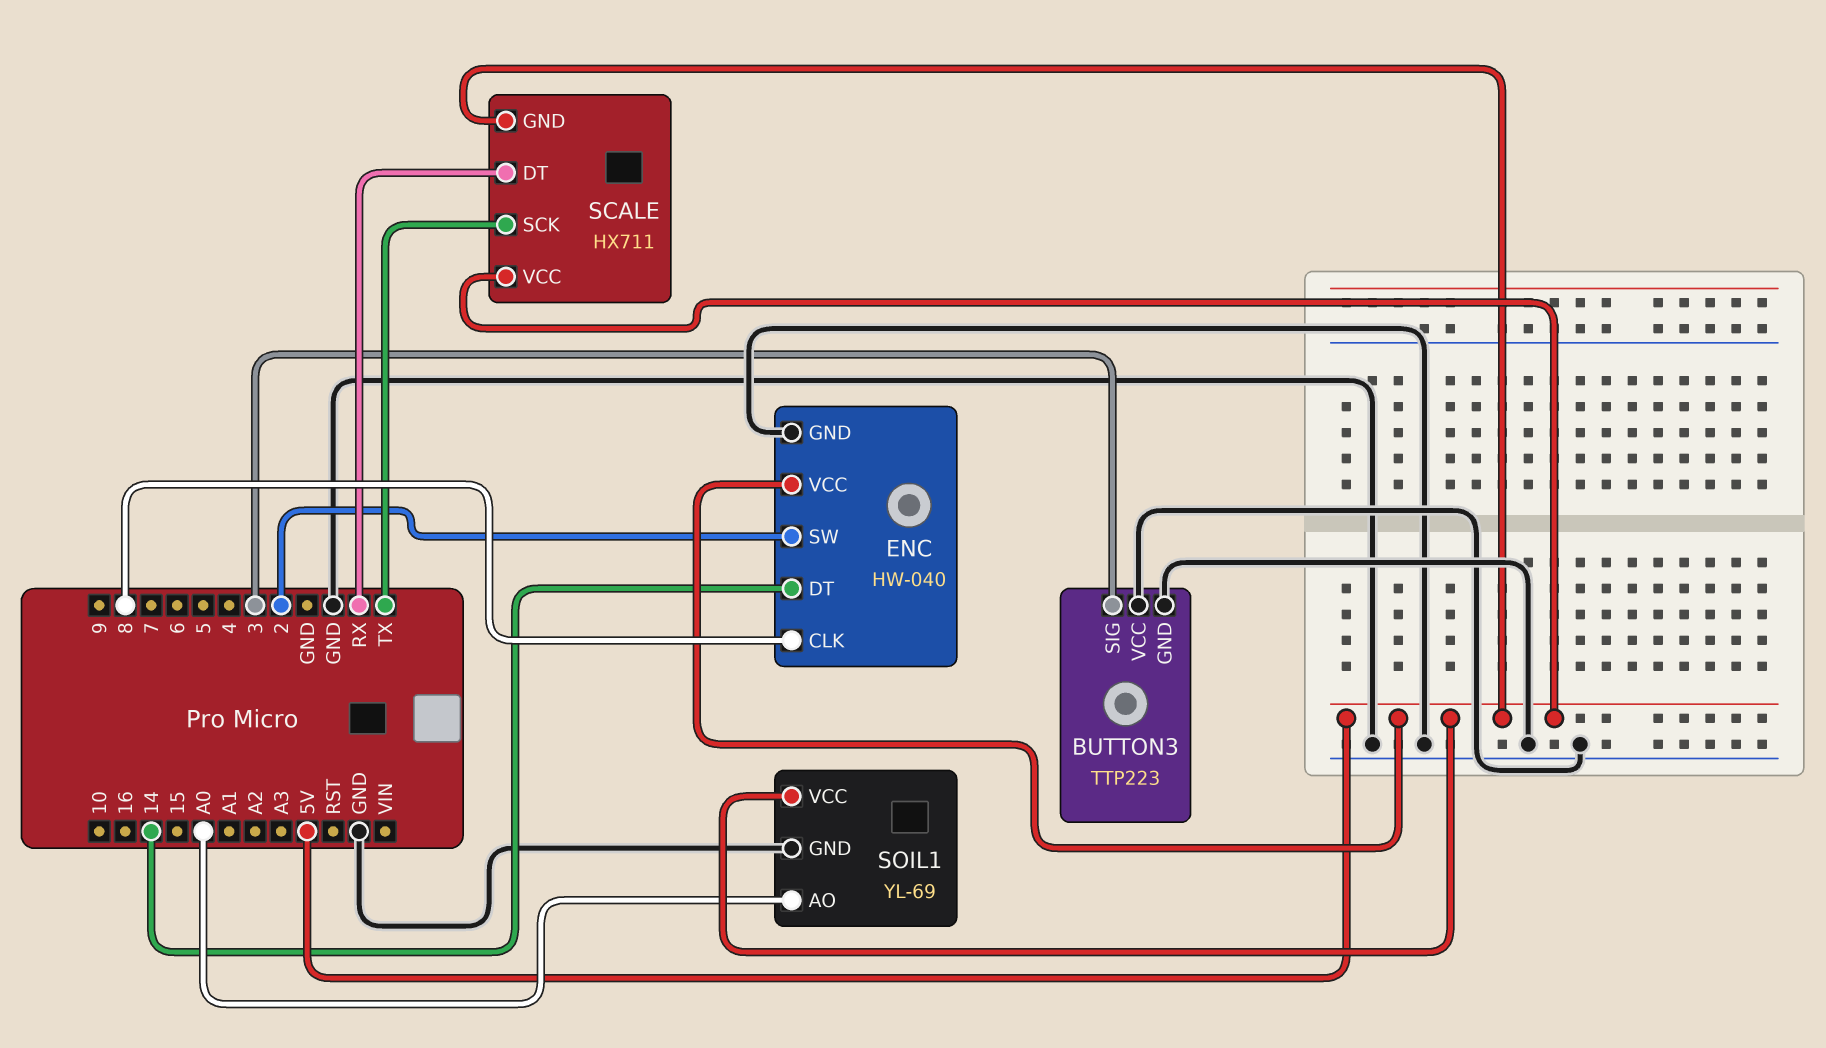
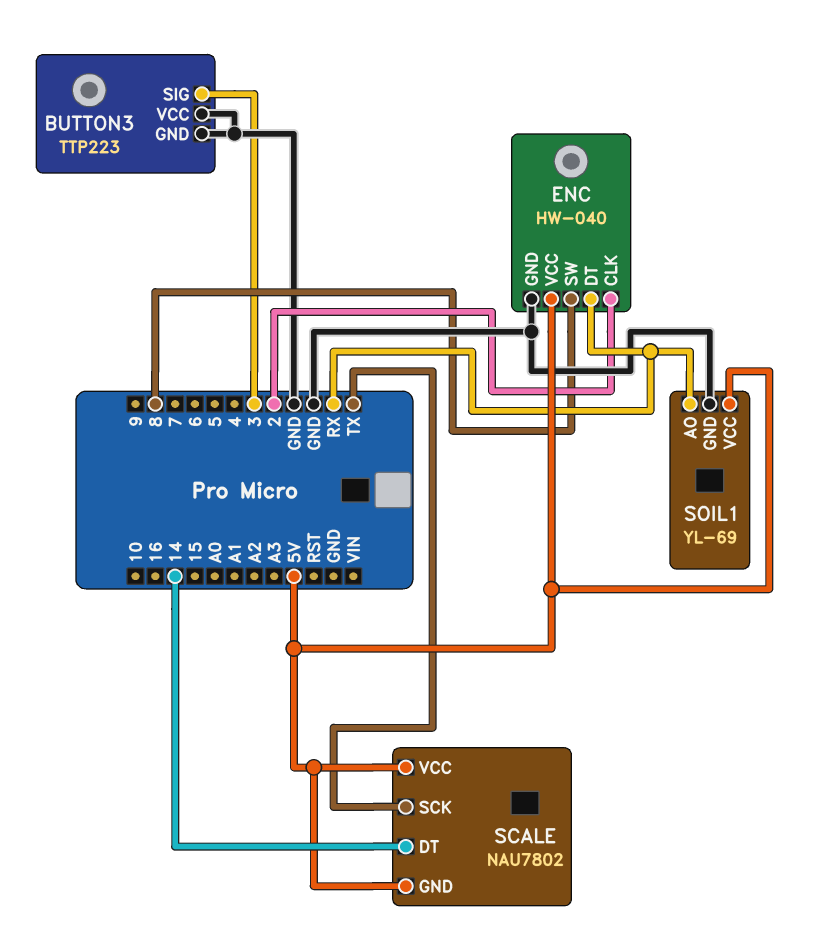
ENC pin CLK: 8 -> 2
ENC pin DT: 14 -> RX
ENC pin SW: 2 -> 8
SCALE: HX711 -> NAU7802
SCALE pin DT: RX -> 14
SOIL1 pin AO: A0 -> RX

